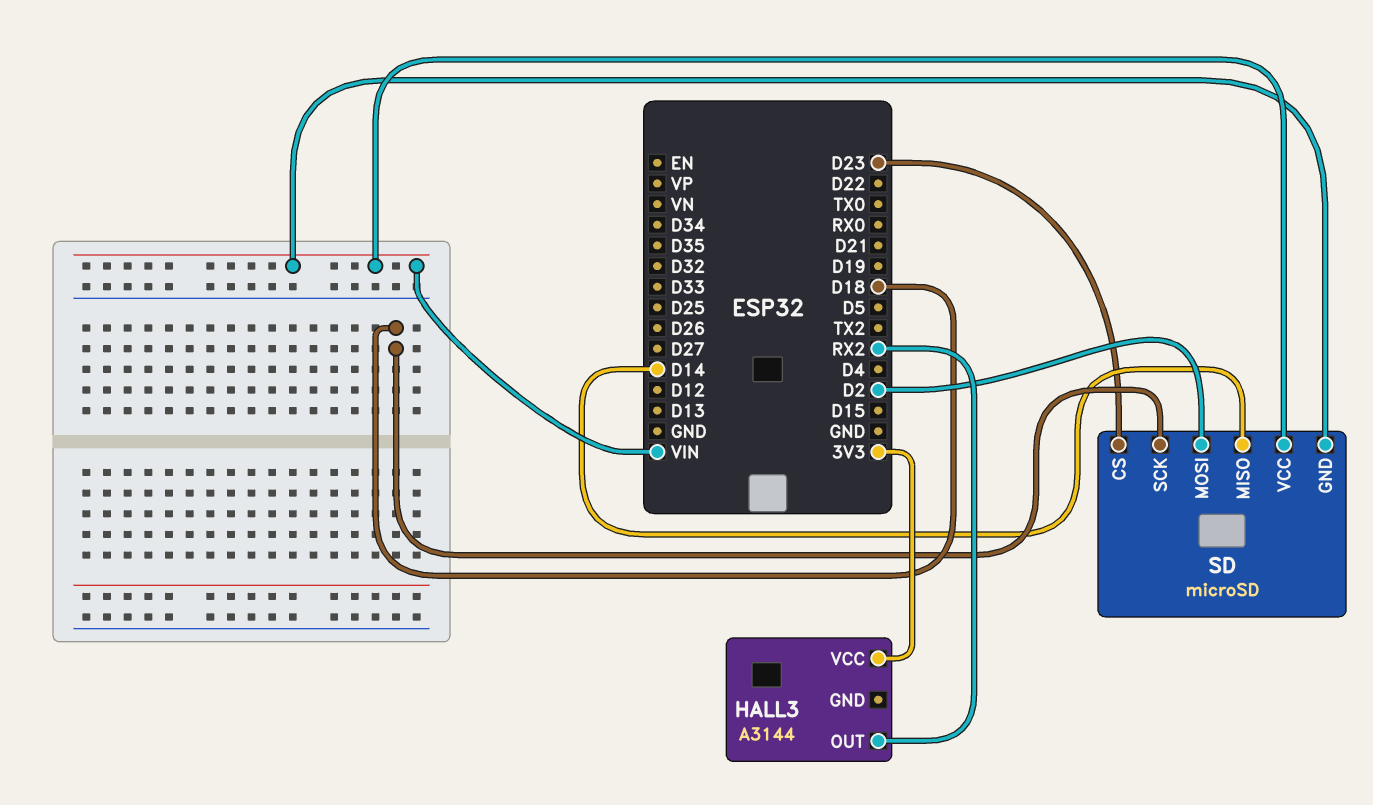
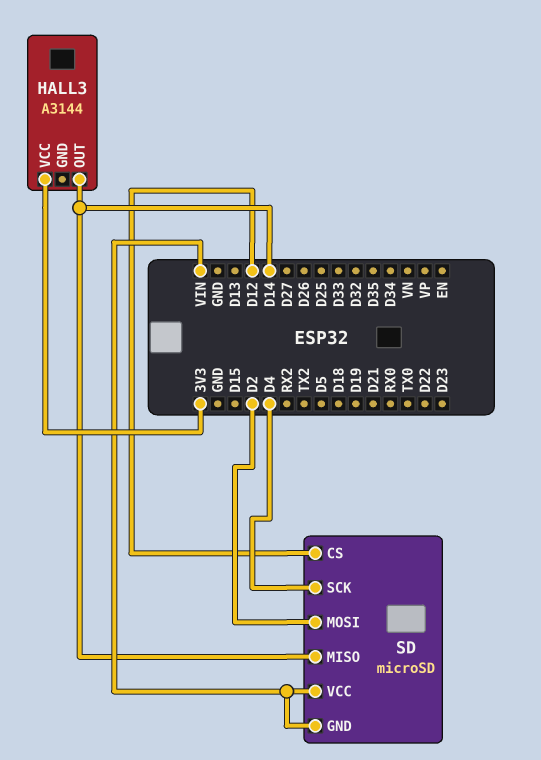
HALL3 pin OUT: RX2 -> D14
SD pin CS: D23 -> D12
SD pin SCK: D18 -> D4

